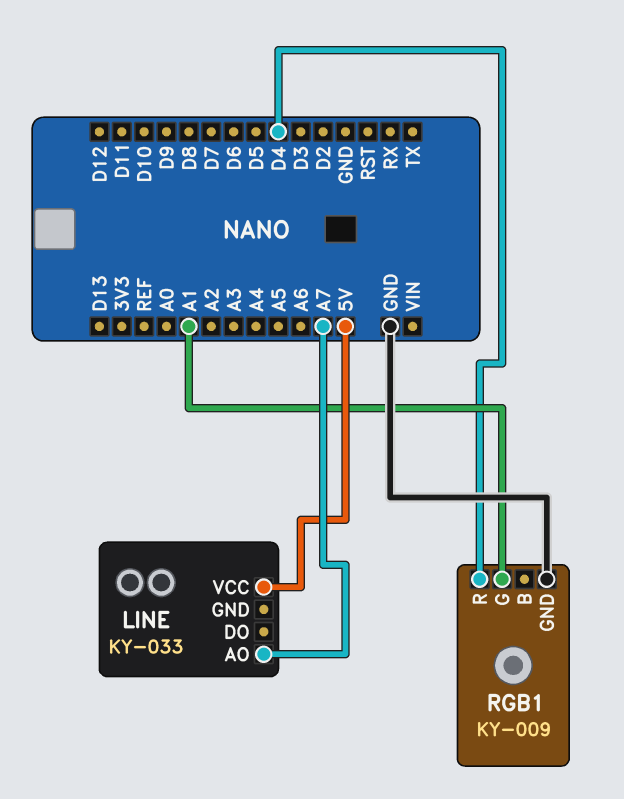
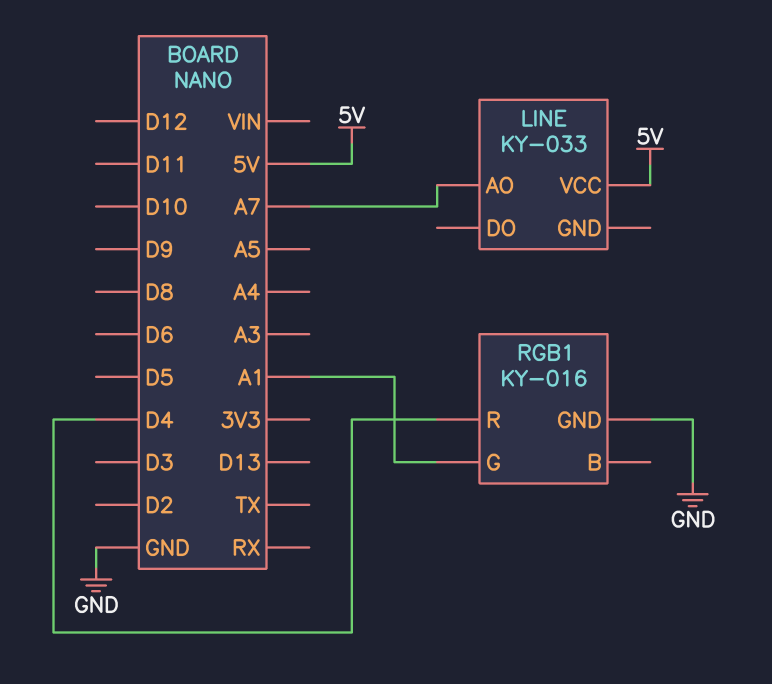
RGB1: KY-009 -> KY-016

